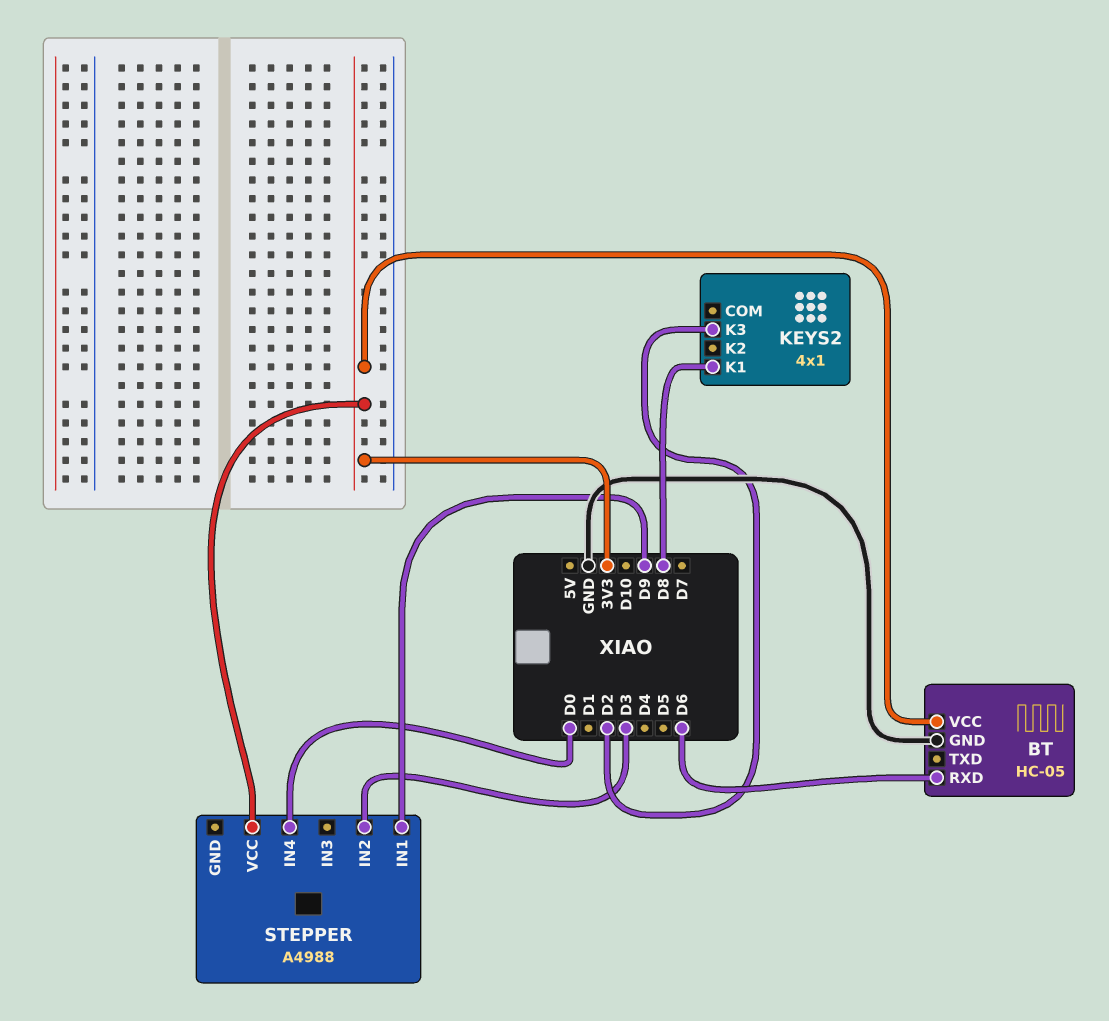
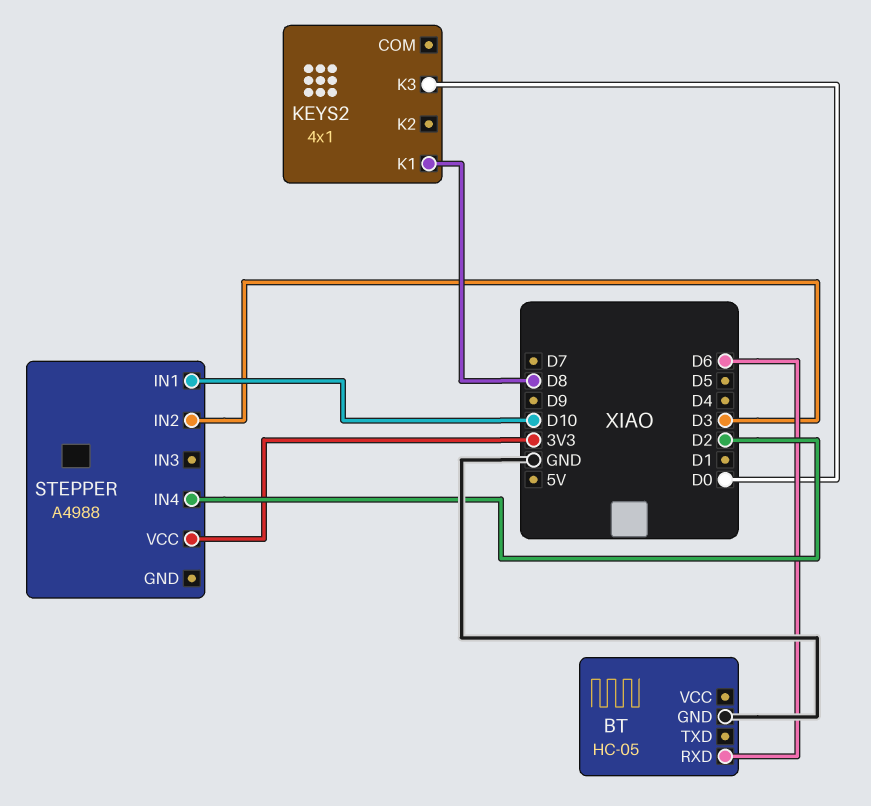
BT pin VCC: 3V3 -> none
KEYS2 pin K3: D2 -> D0
STEPPER pin IN1: D9 -> D10
STEPPER pin IN4: D0 -> D2

